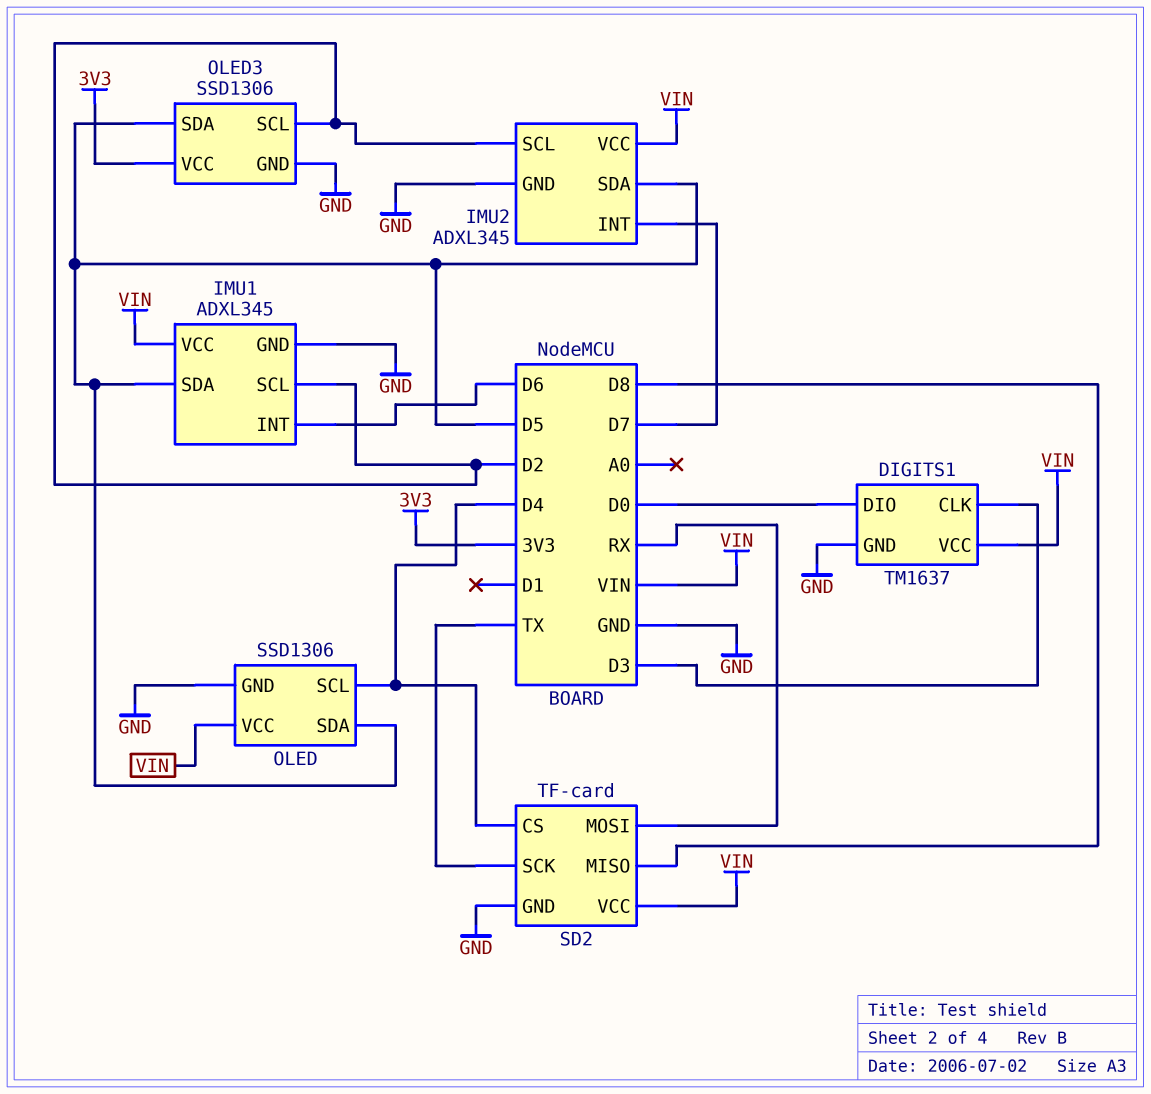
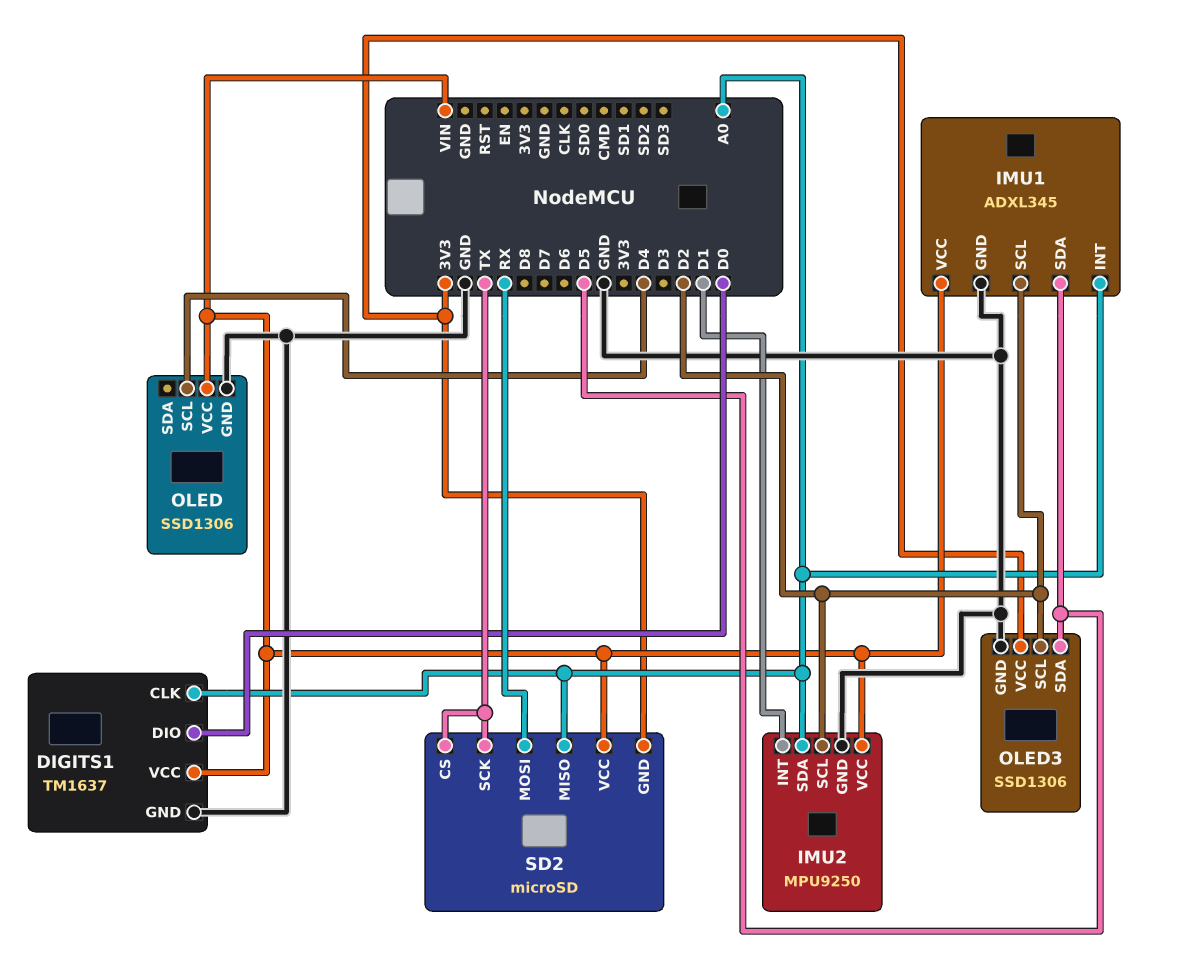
DIGITS1 pin CLK: D3 -> A0
IMU1 pin INT: D6 -> A0
IMU2: ADXL345 -> MPU9250
IMU2 pin INT: D7 -> D1
IMU2 pin SDA: D5 -> A0
OLED pin SDA: D5 -> none
SD2: TF-card -> microSD
SD2 pin CS: D4 -> TX
SD2 pin GND: GND -> 3V3
SD2 pin MISO: D8 -> A0

